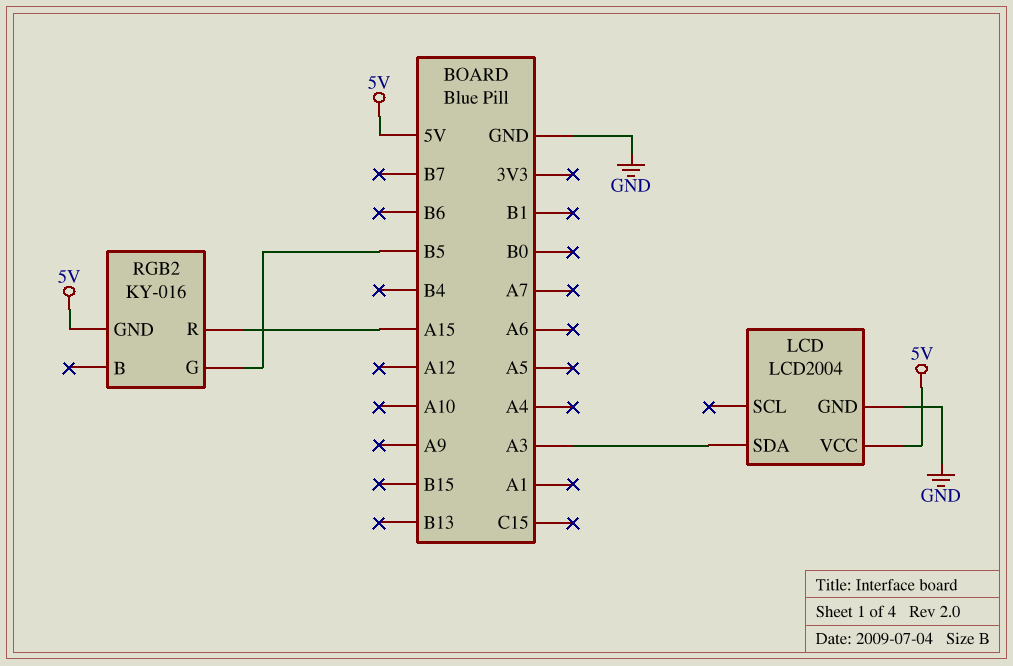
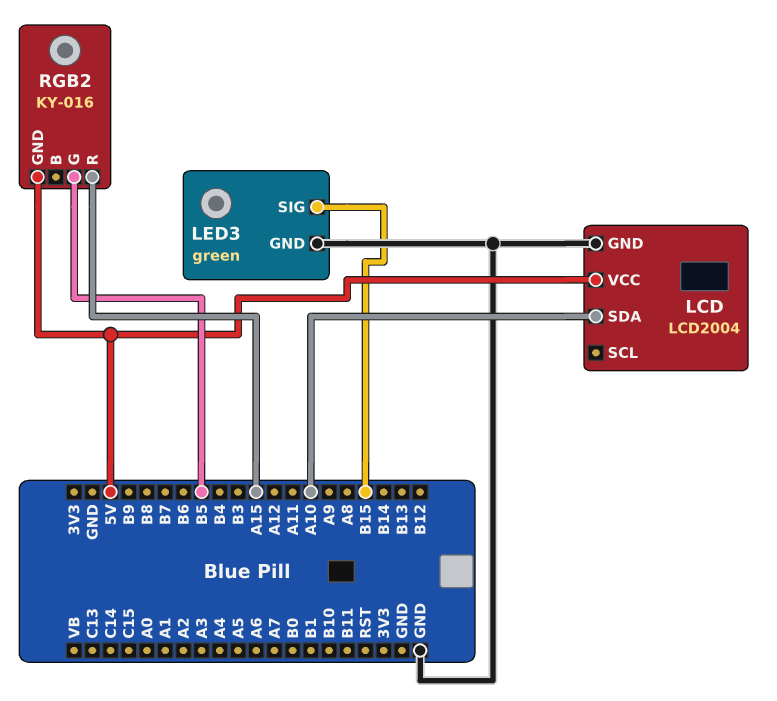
LCD pin SDA: A3 -> A10
LED3: none -> green
LED3 pin GND: none -> GND
LED3 pin SIG: none -> B15

